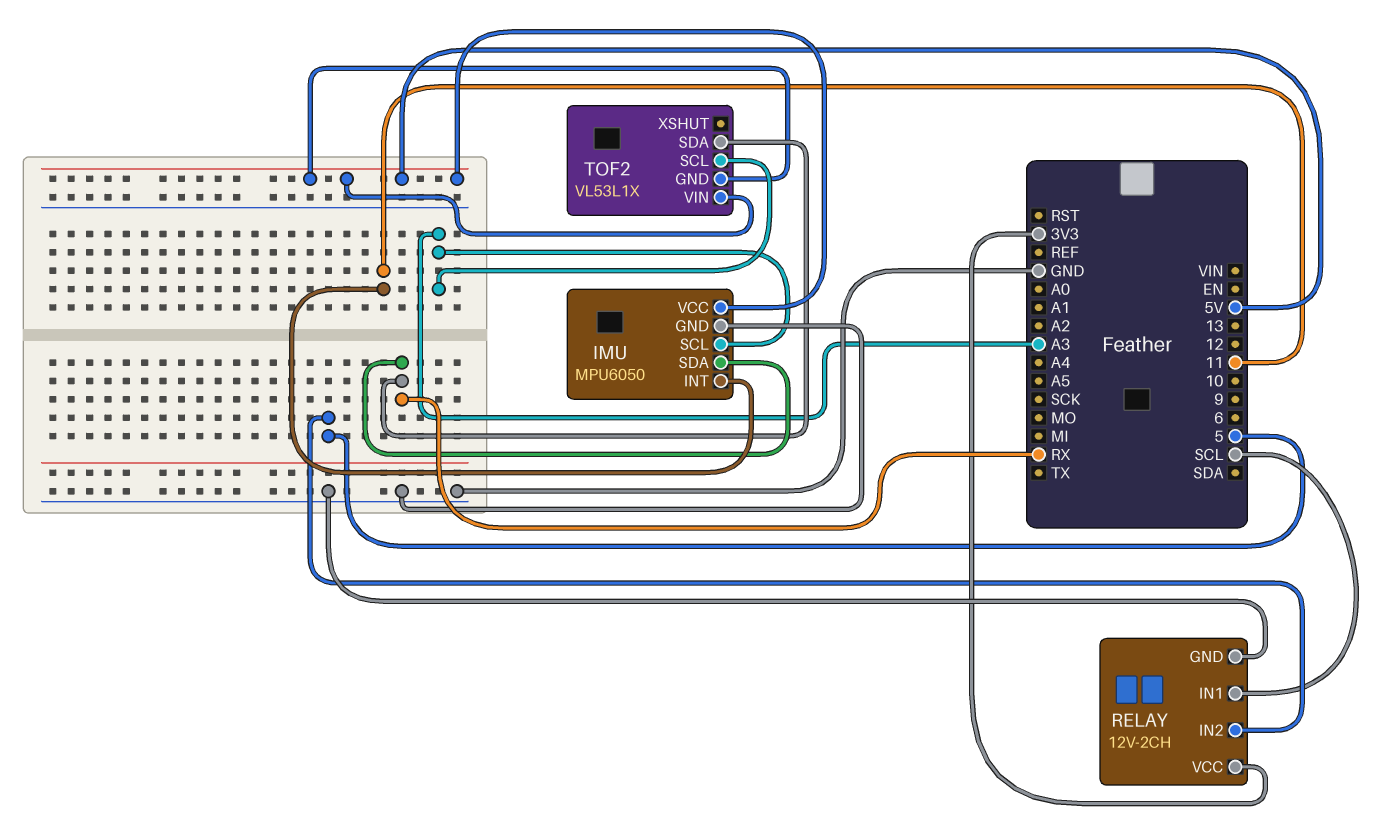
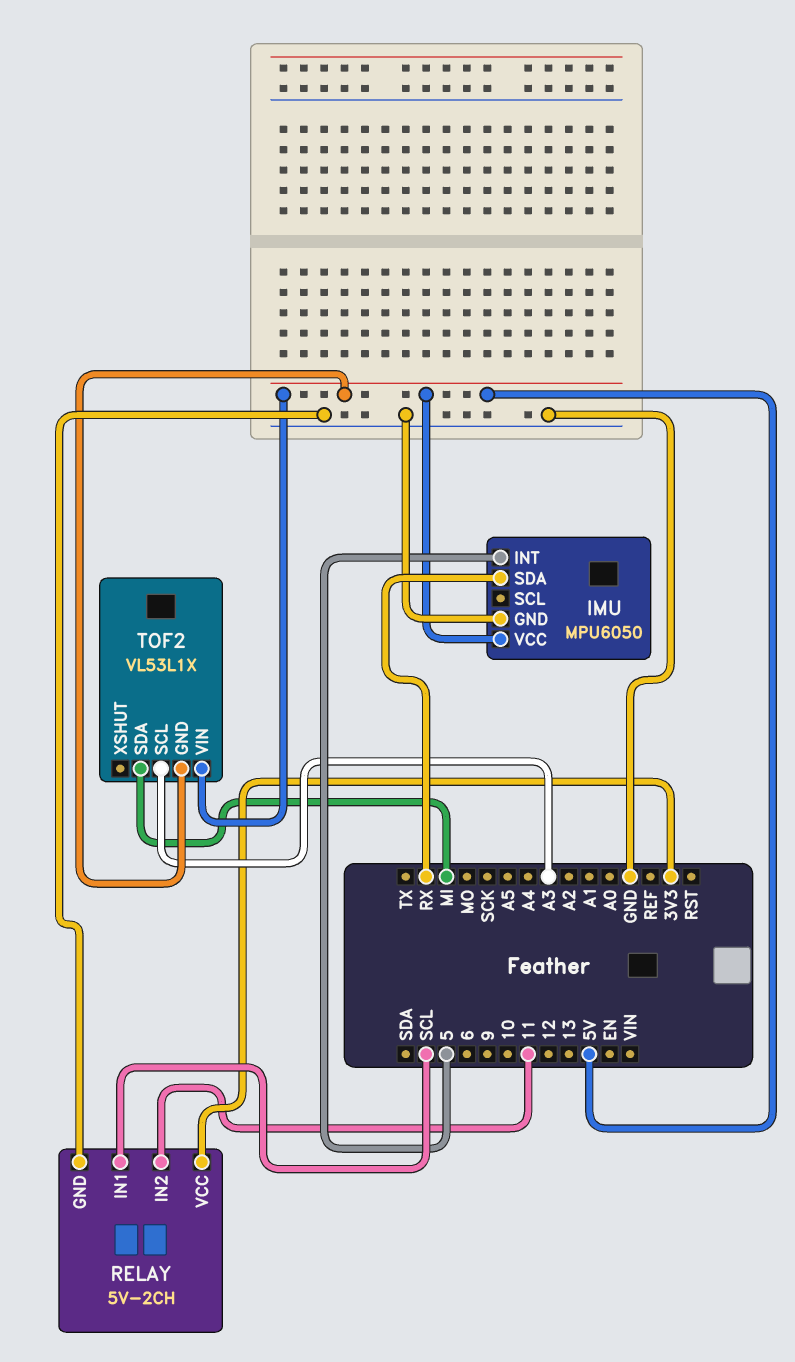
IMU pin INT: 11 -> 5
IMU pin SCL: A3 -> none
RELAY: 12V-2CH -> 5V-2CH
RELAY pin IN2: 5 -> 11
TOF2 pin SDA: RX -> MI

